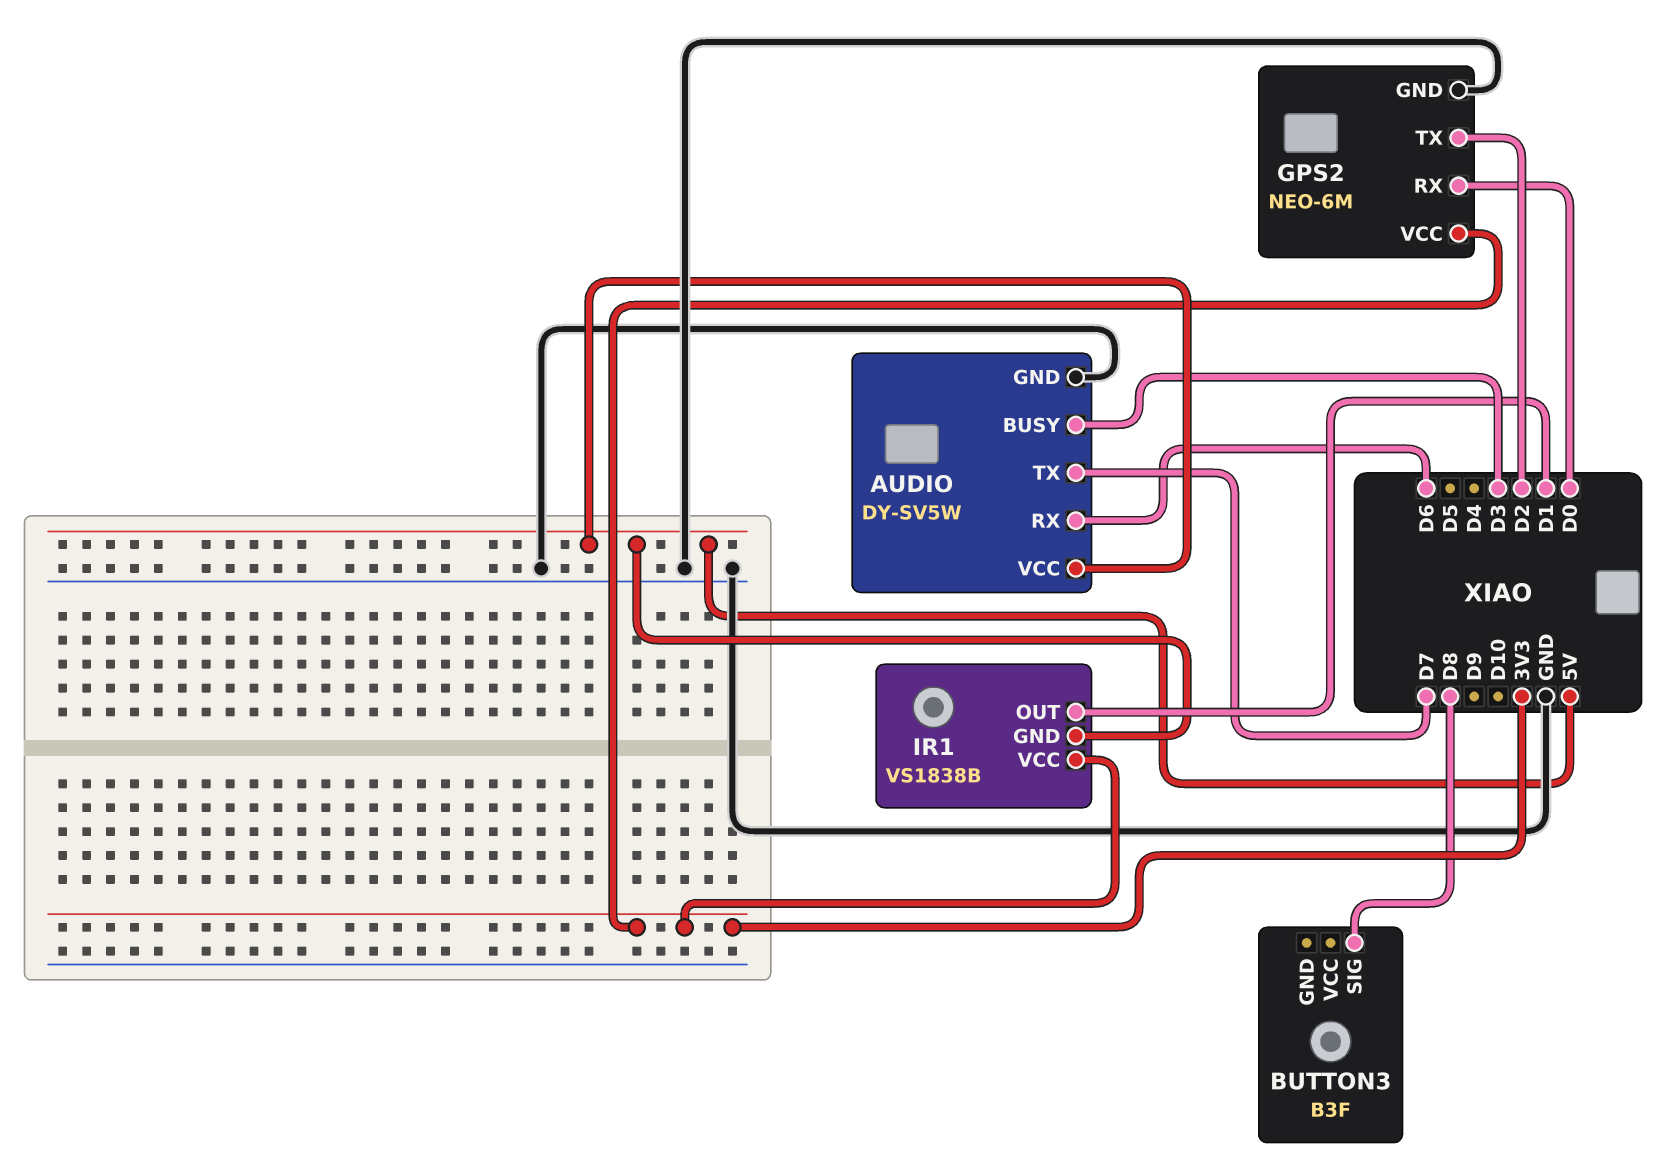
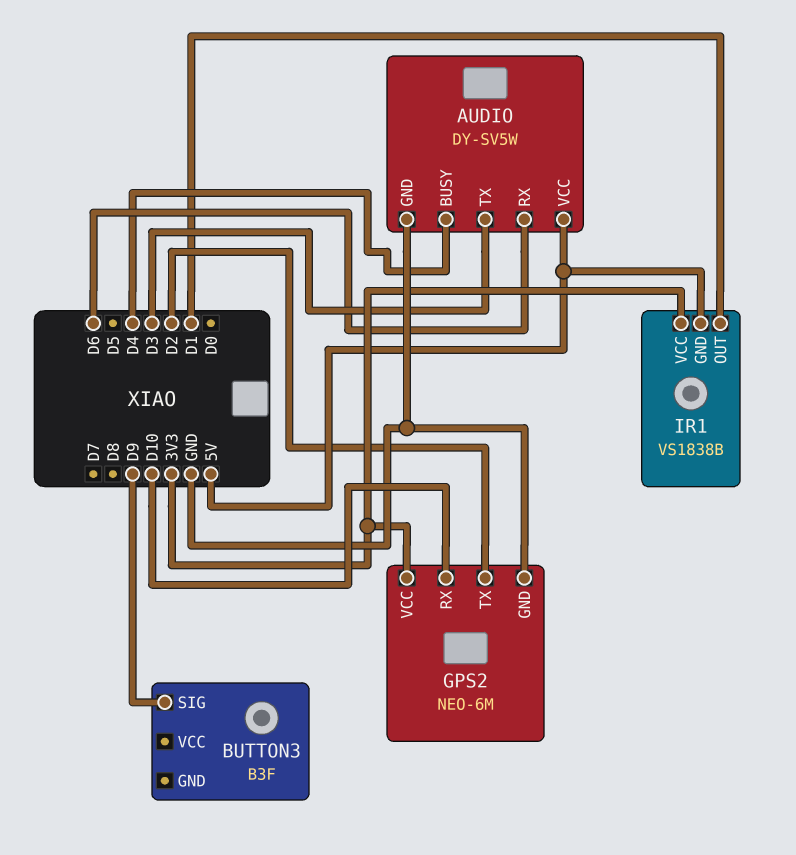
AUDIO pin BUSY: D3 -> D4
AUDIO pin TX: D7 -> D3
BUTTON3 pin SIG: D8 -> D9
GPS2 pin RX: D0 -> D10

